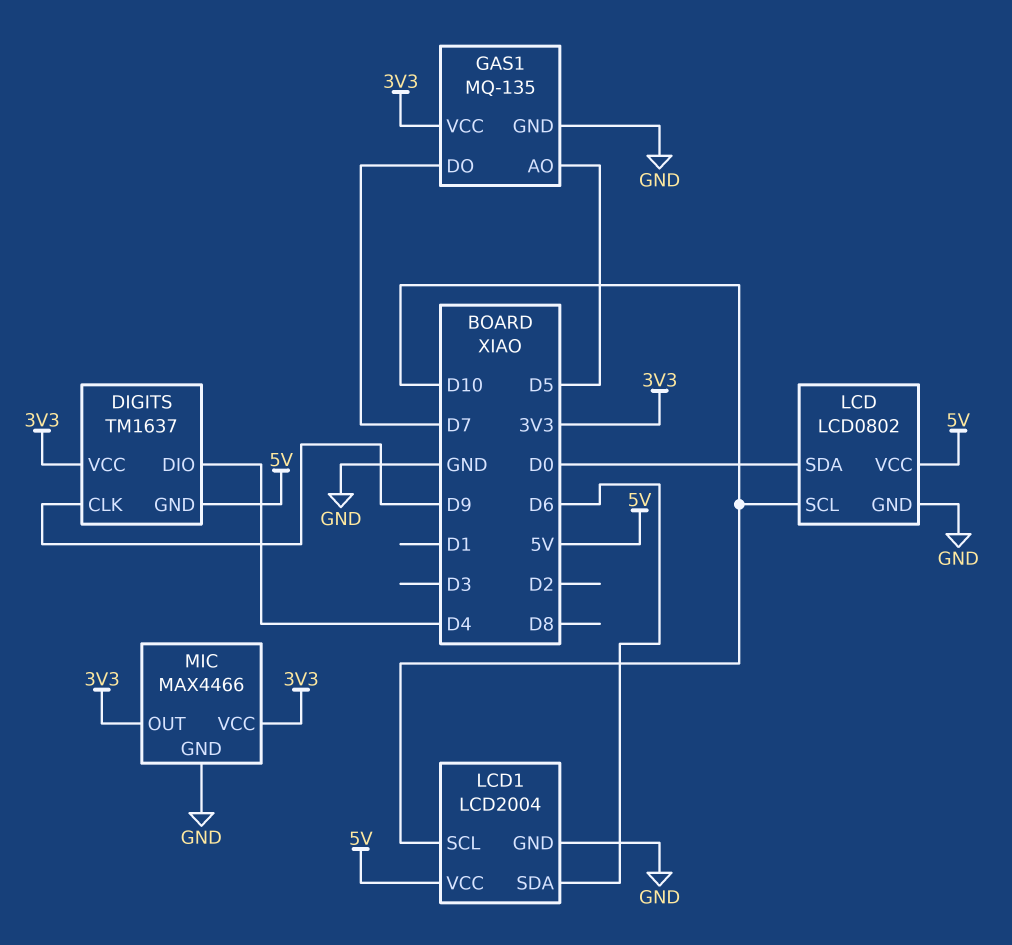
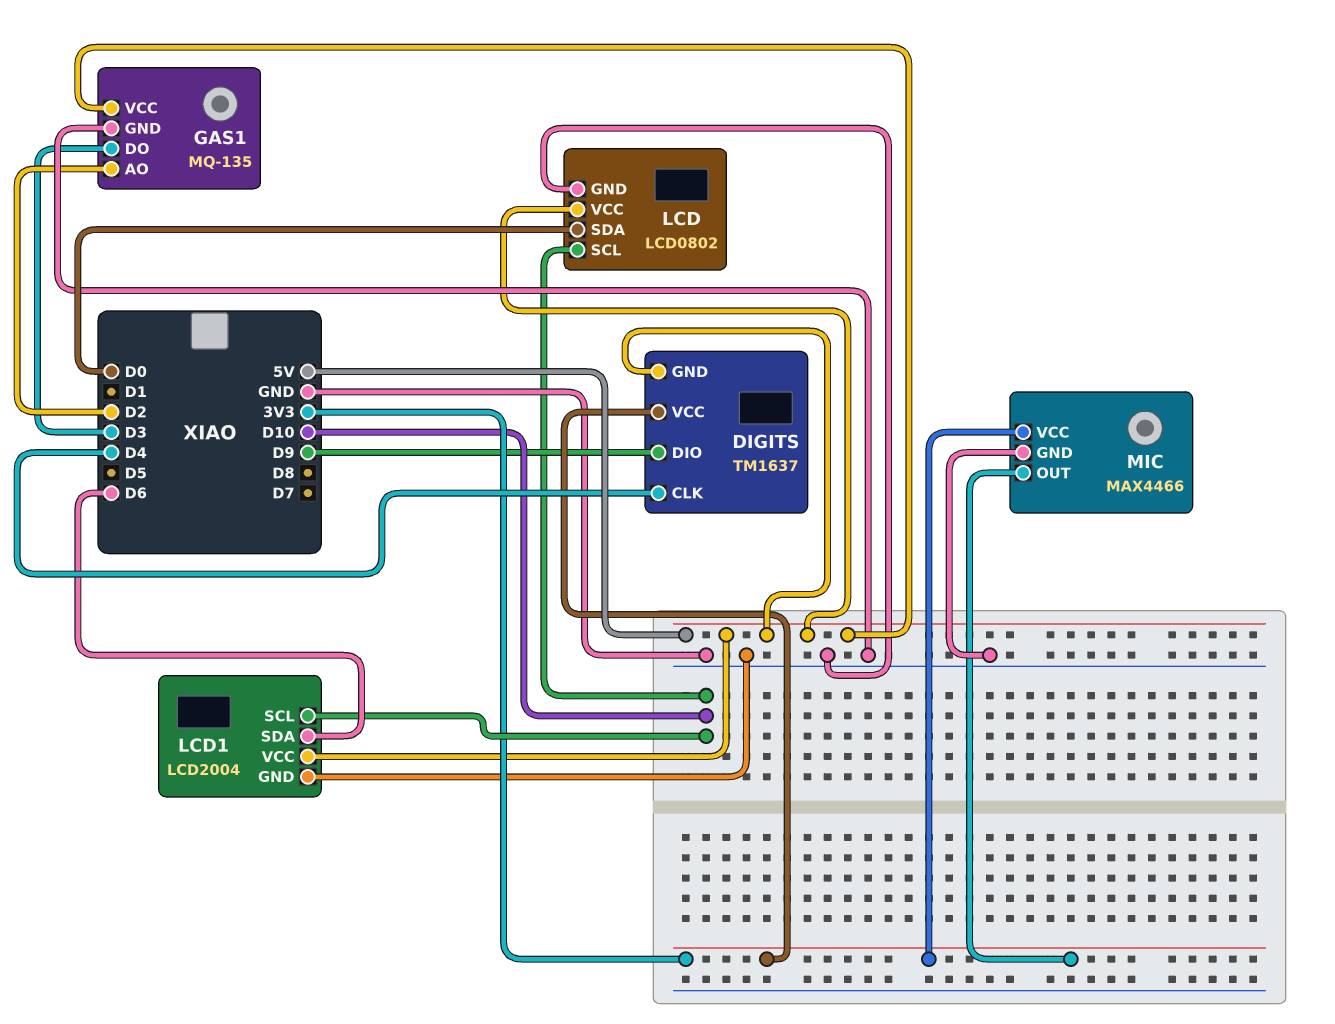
DIGITS pin CLK: D9 -> D4
DIGITS pin DIO: D4 -> D9
GAS1 pin AO: D5 -> D2
GAS1 pin DO: D7 -> D3
GAS1 pin VCC: 3V3 -> 5V

